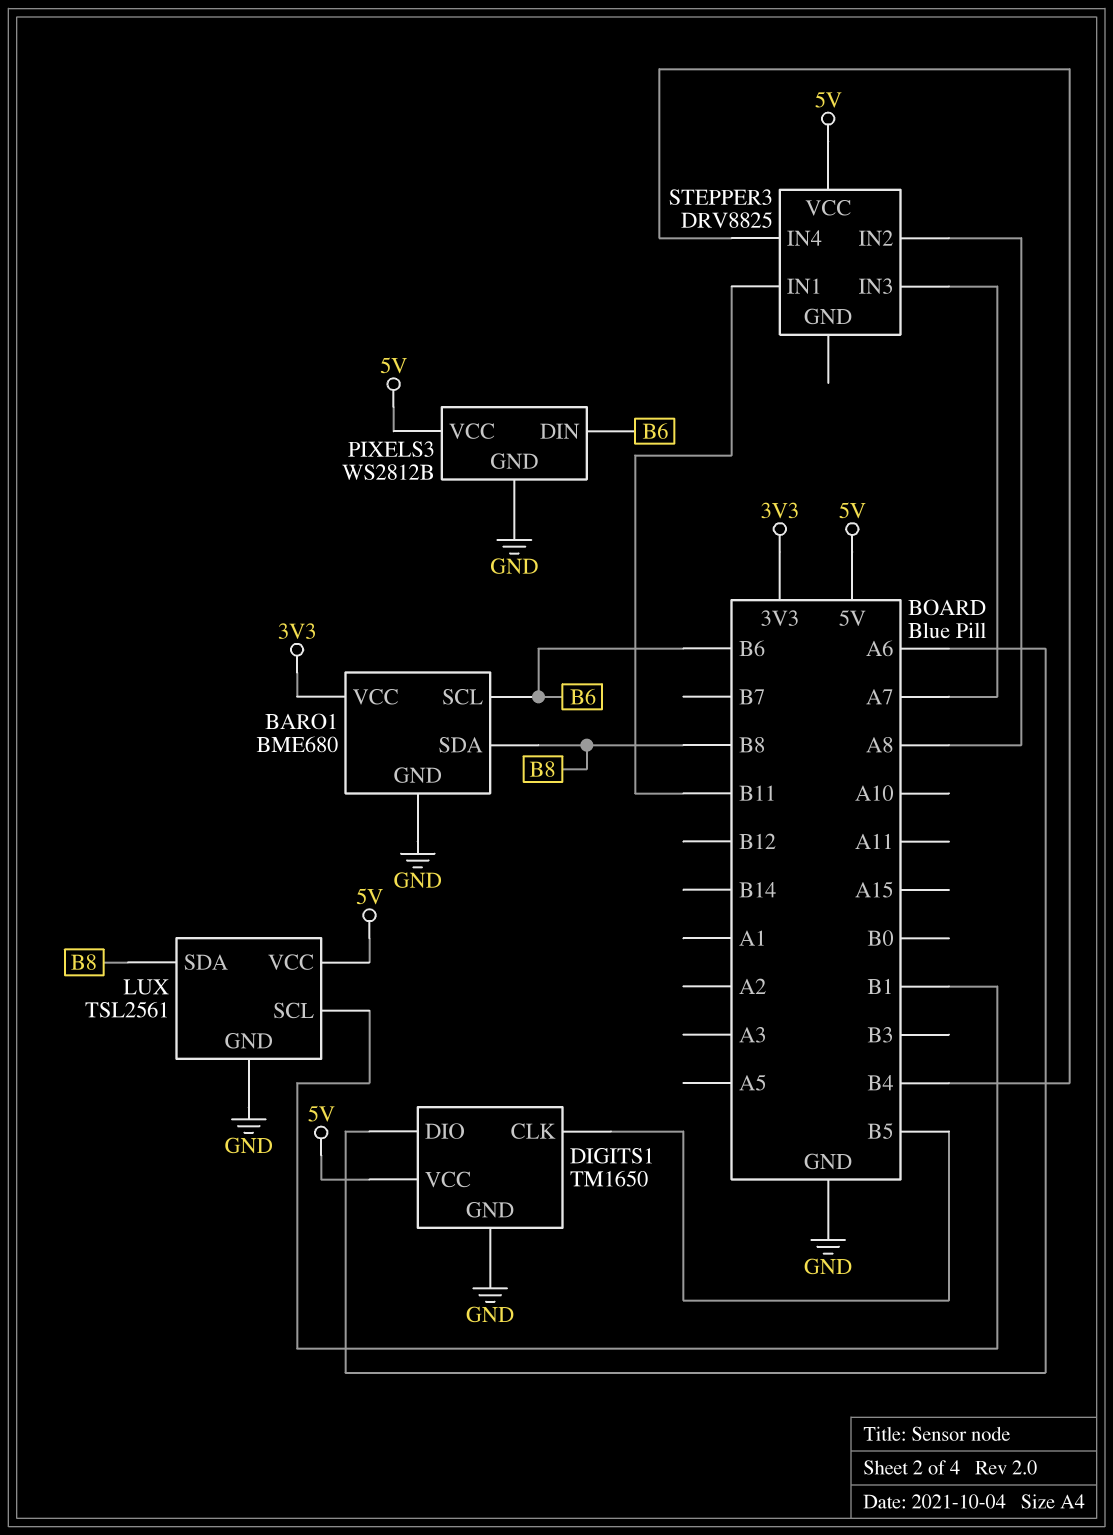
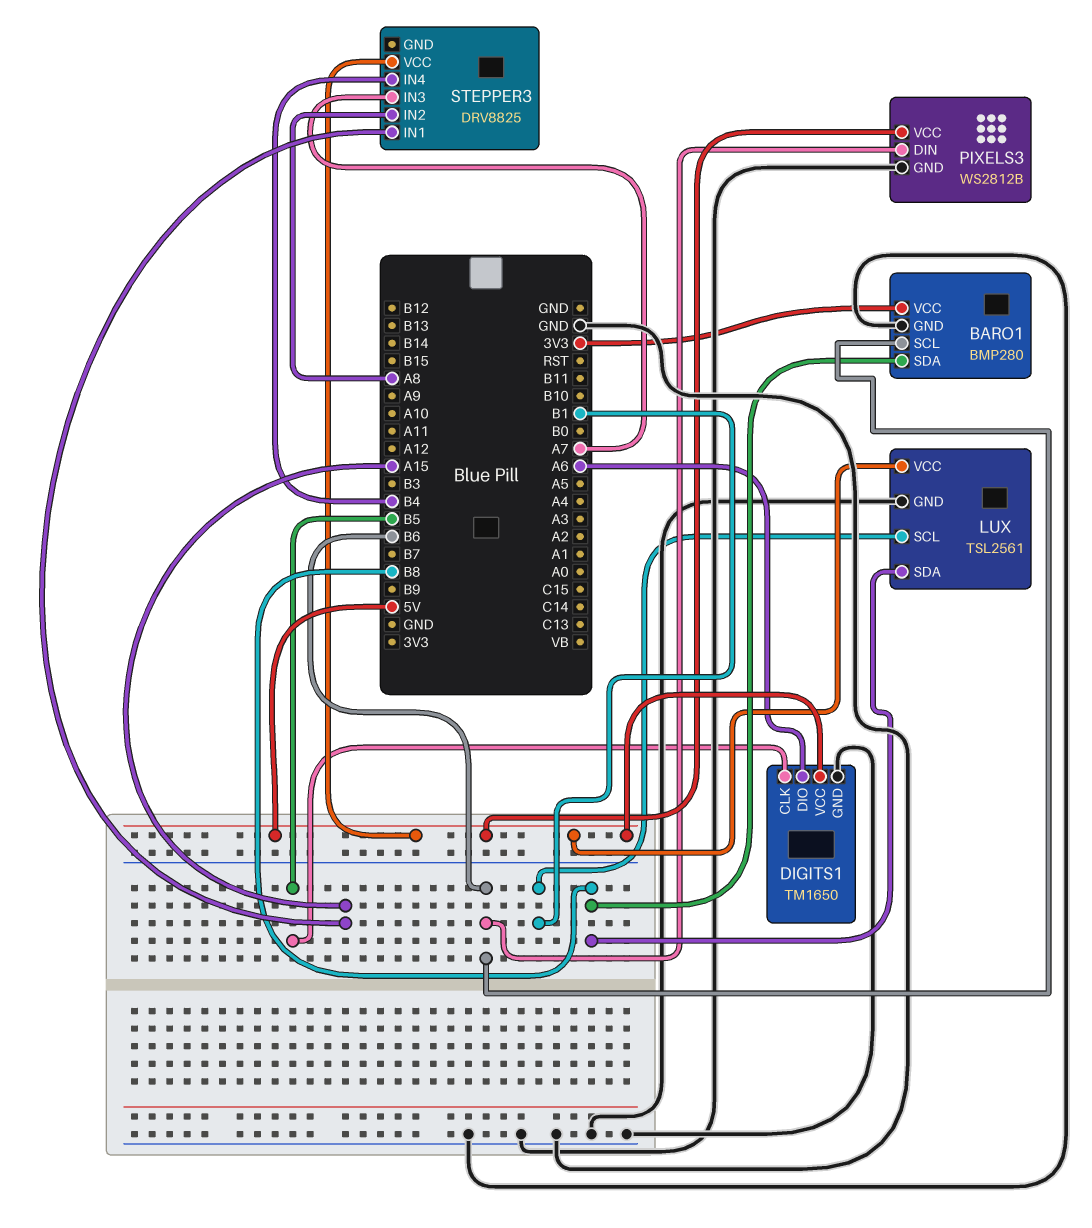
BARO1: BME680 -> BMP280
STEPPER3 pin IN1: B11 -> A15

